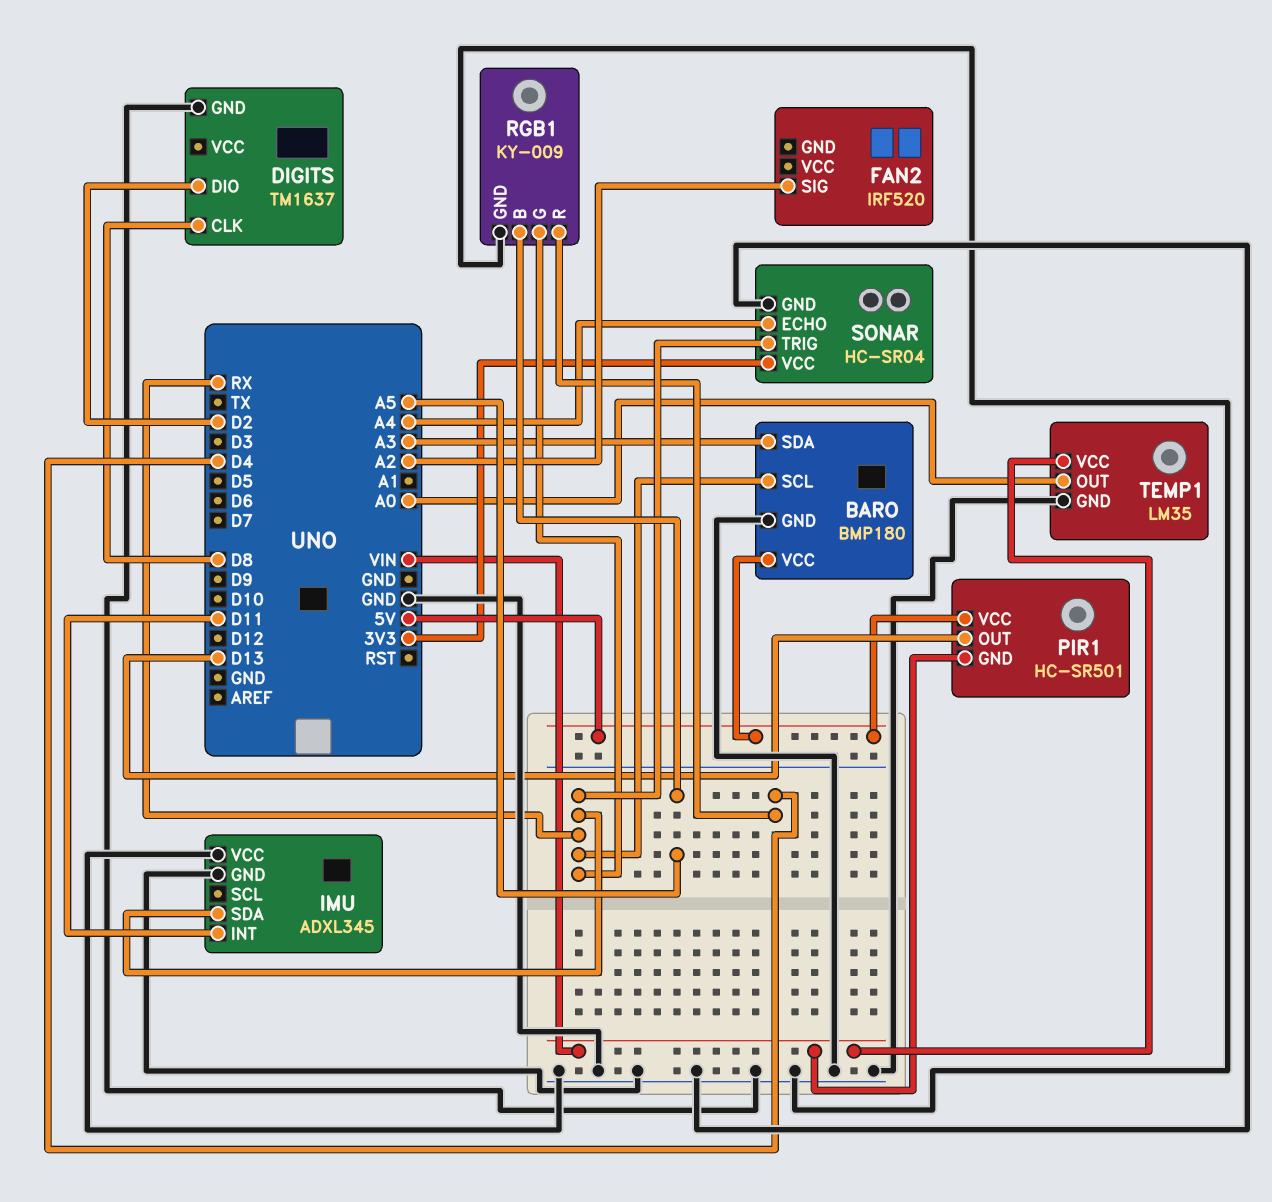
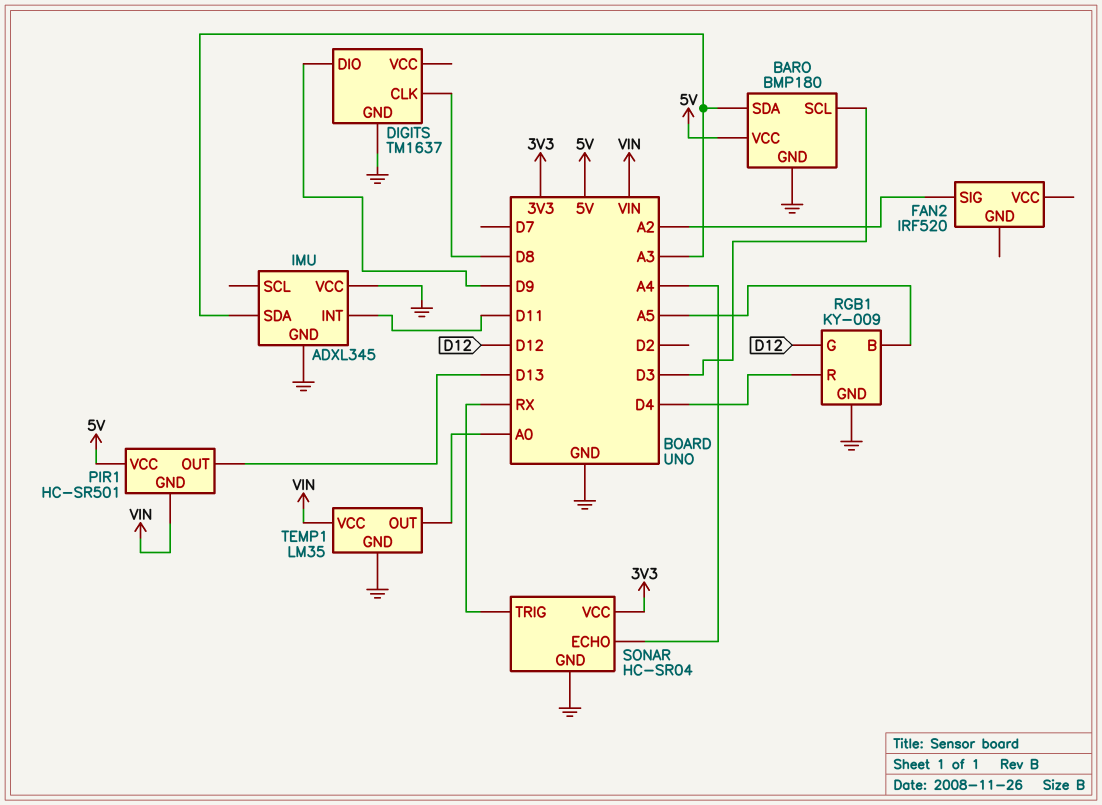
BARO pin SCL: RX -> D3
DIGITS pin DIO: D2 -> D9
IMU pin SDA: RX -> A3
RGB1 pin G: RX -> D12

